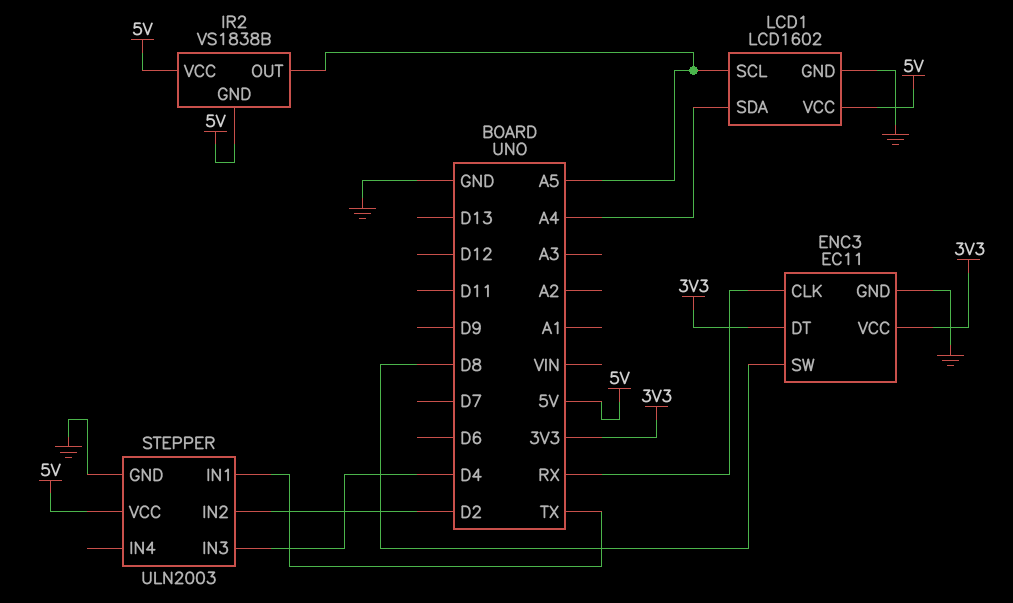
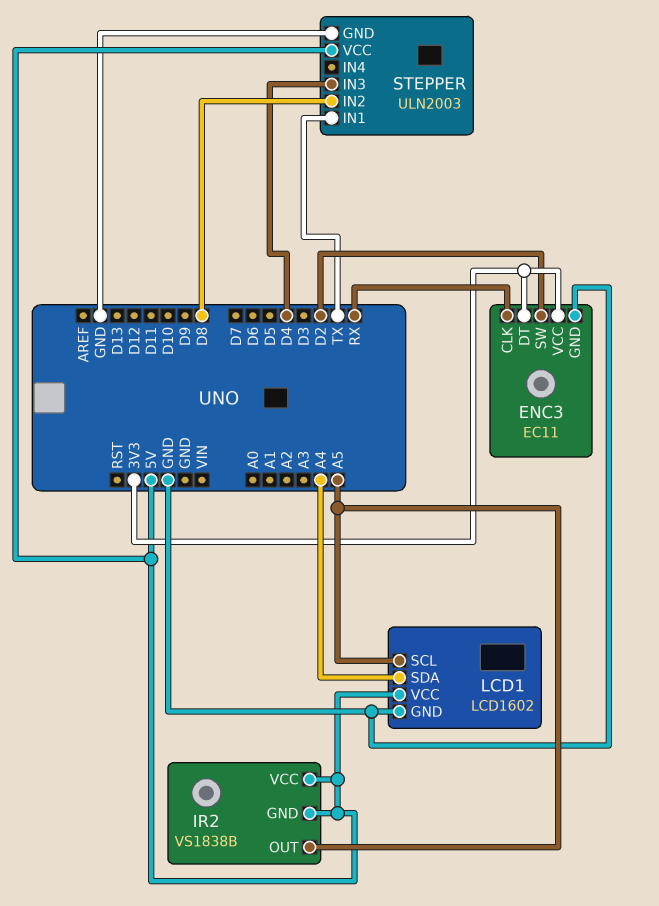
ENC3 pin SW: D8 -> D2
STEPPER pin IN2: D2 -> D8

